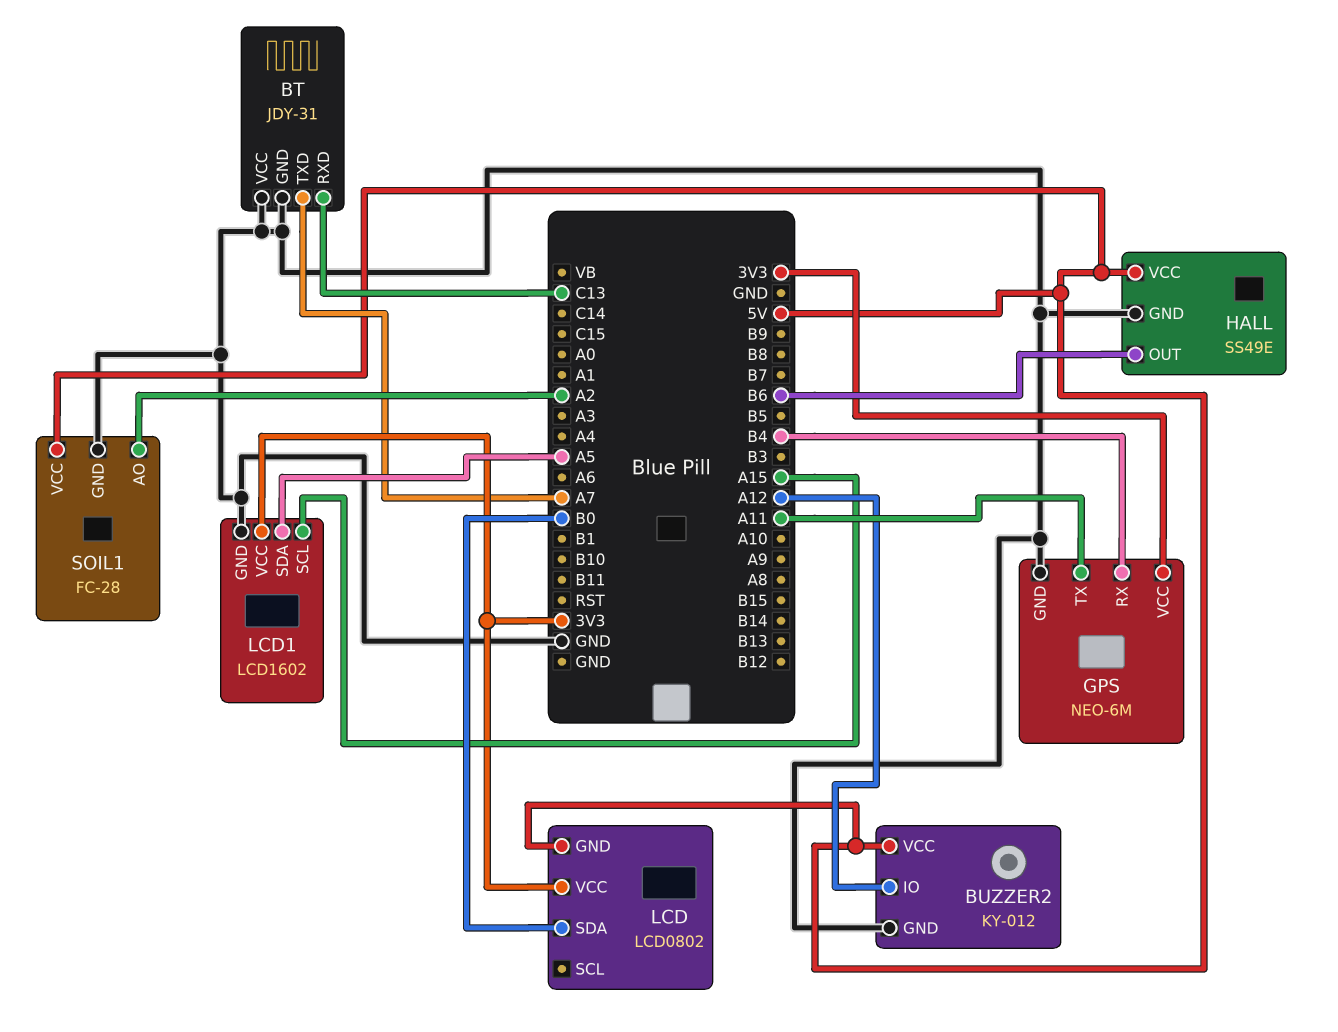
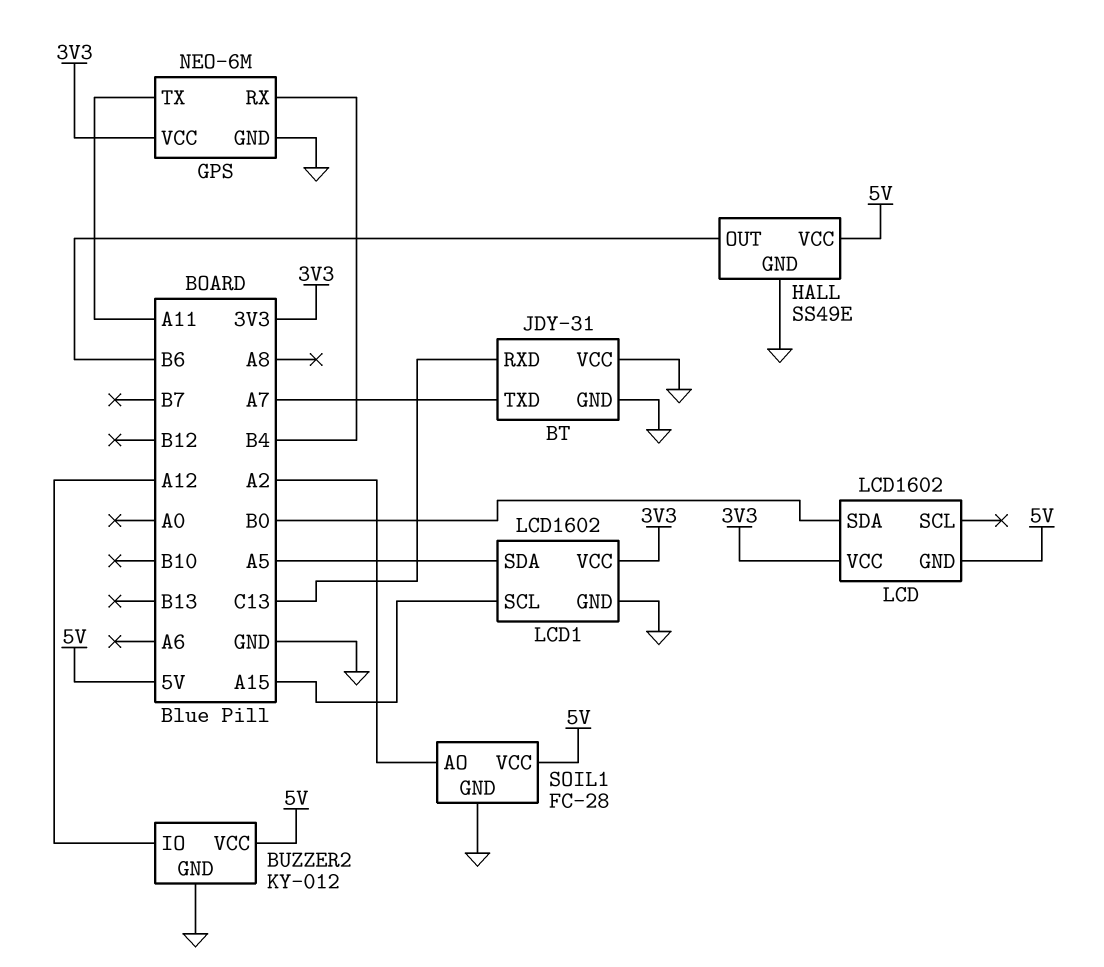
LCD: LCD0802 -> LCD1602

